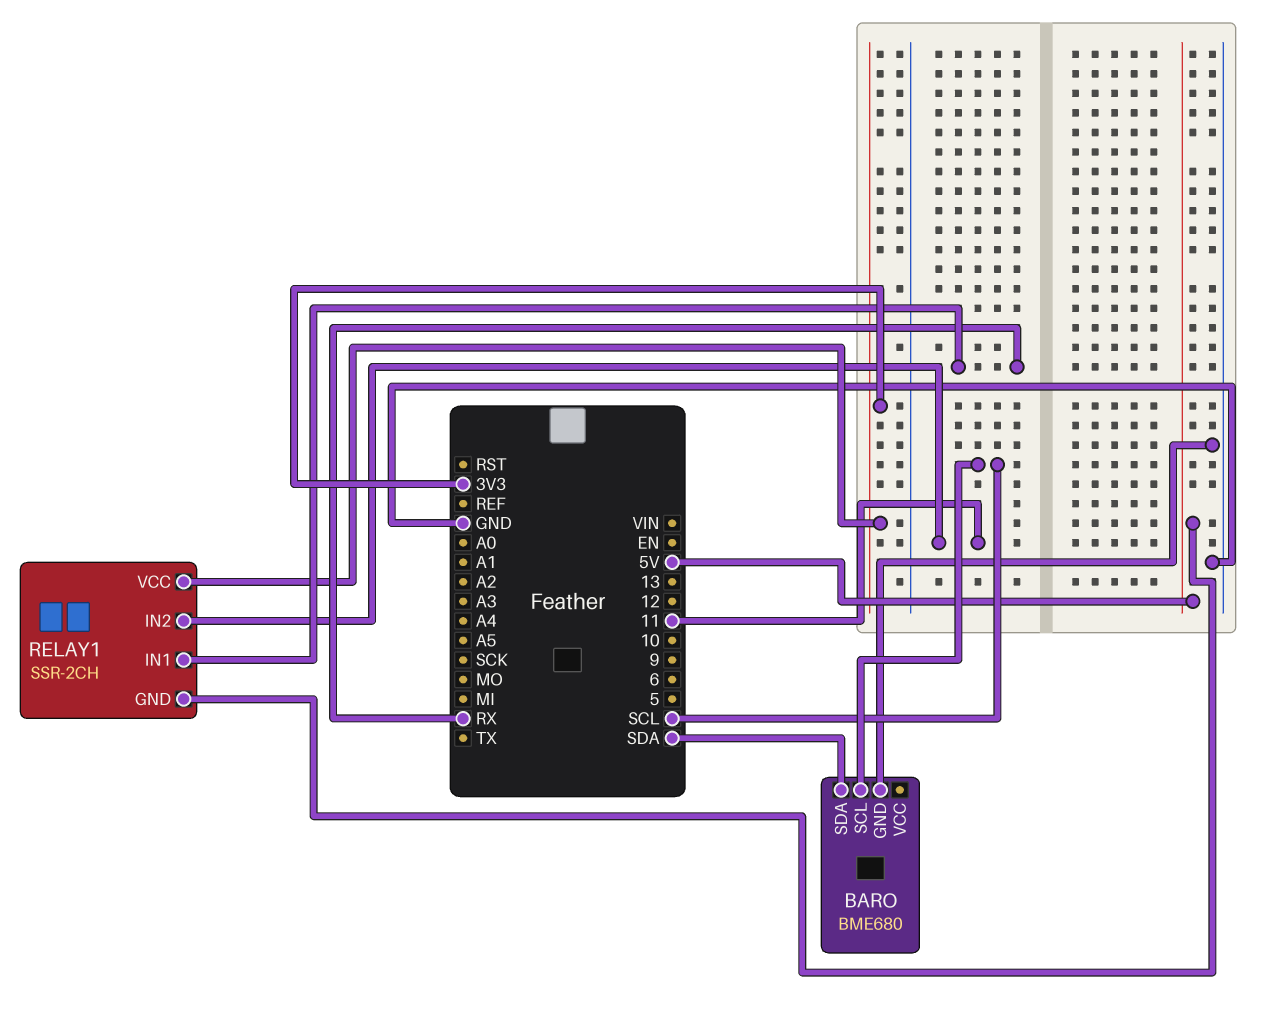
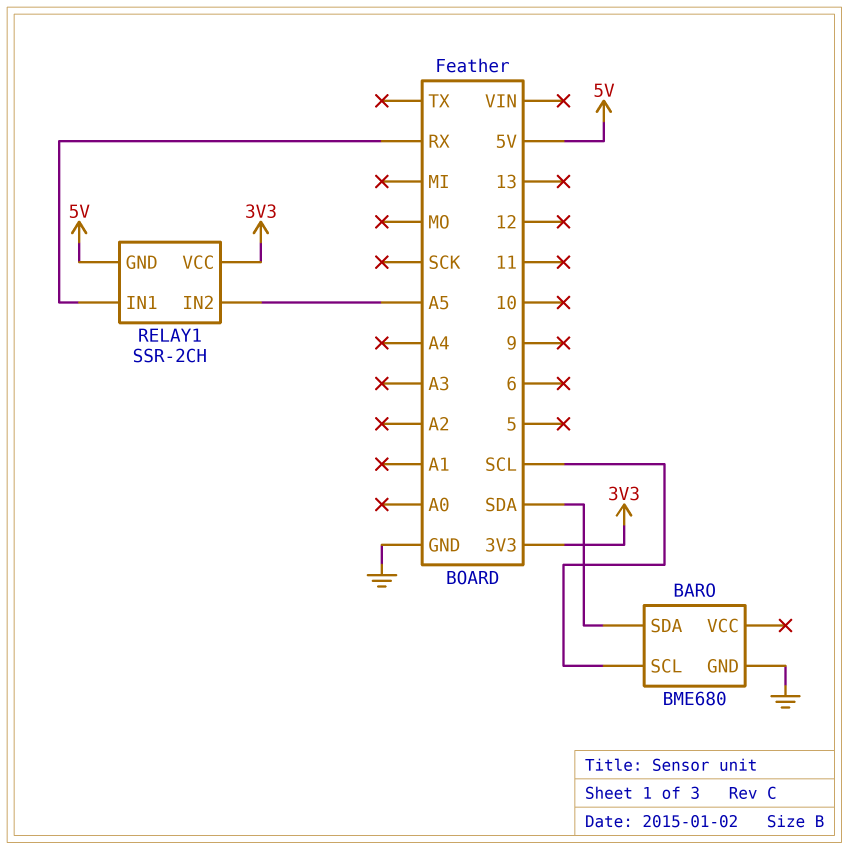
RELAY1 pin IN2: 11 -> A5

